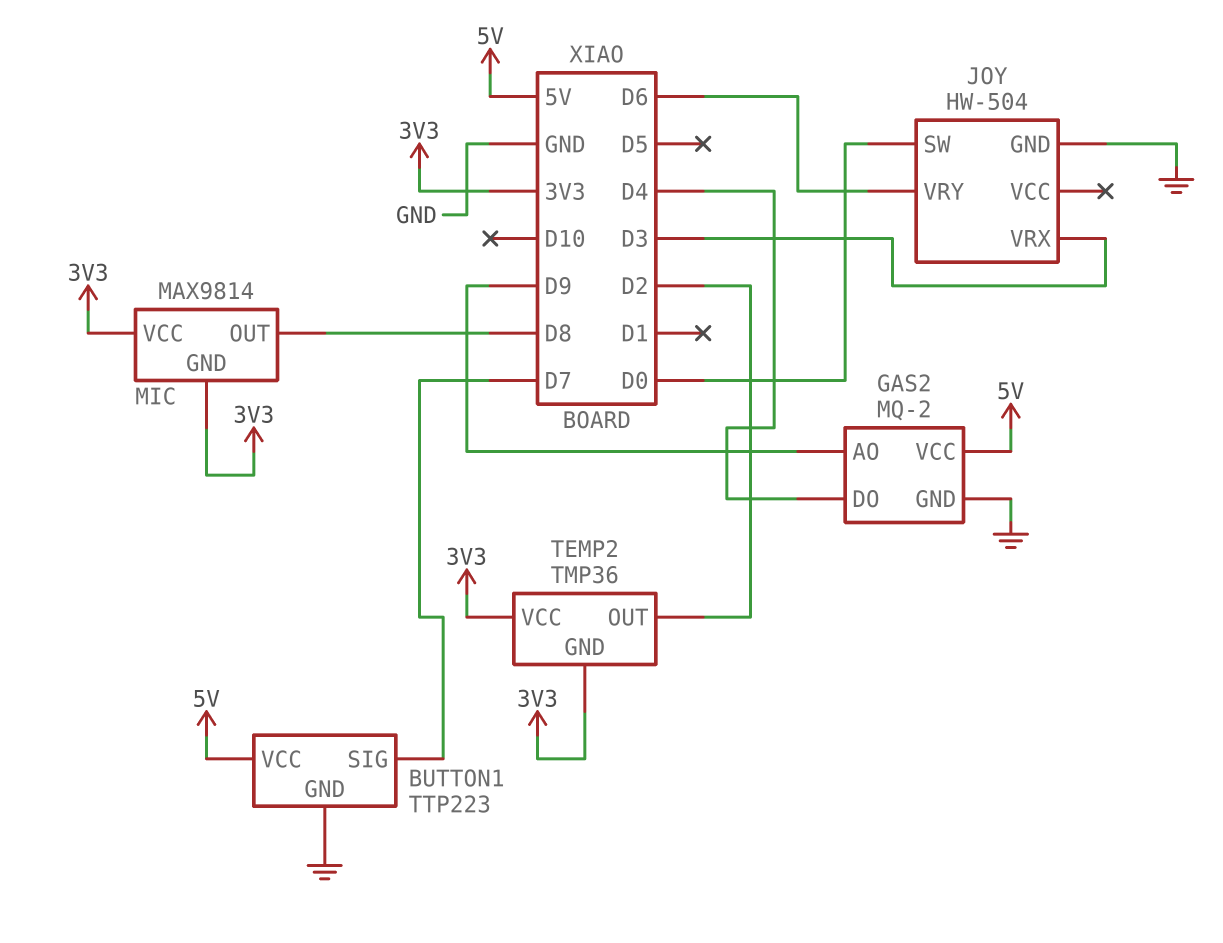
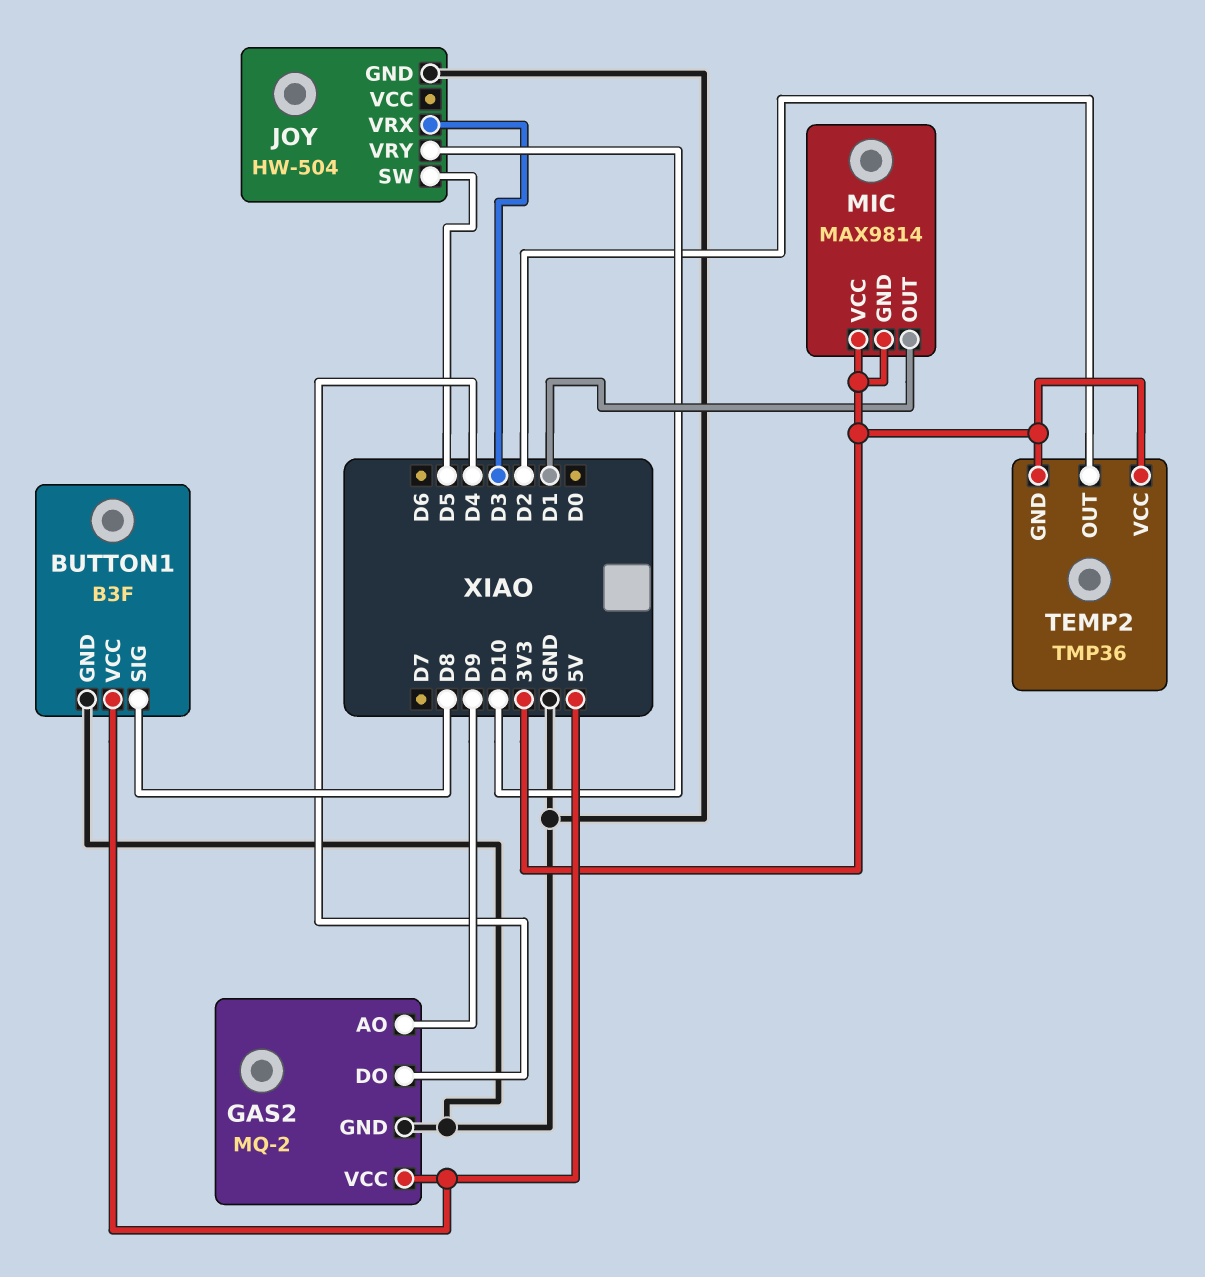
BUTTON1: TTP223 -> B3F
BUTTON1 pin SIG: D7 -> D8
JOY pin SW: D0 -> D5
JOY pin VRY: D6 -> D10
MIC pin OUT: D8 -> D1

